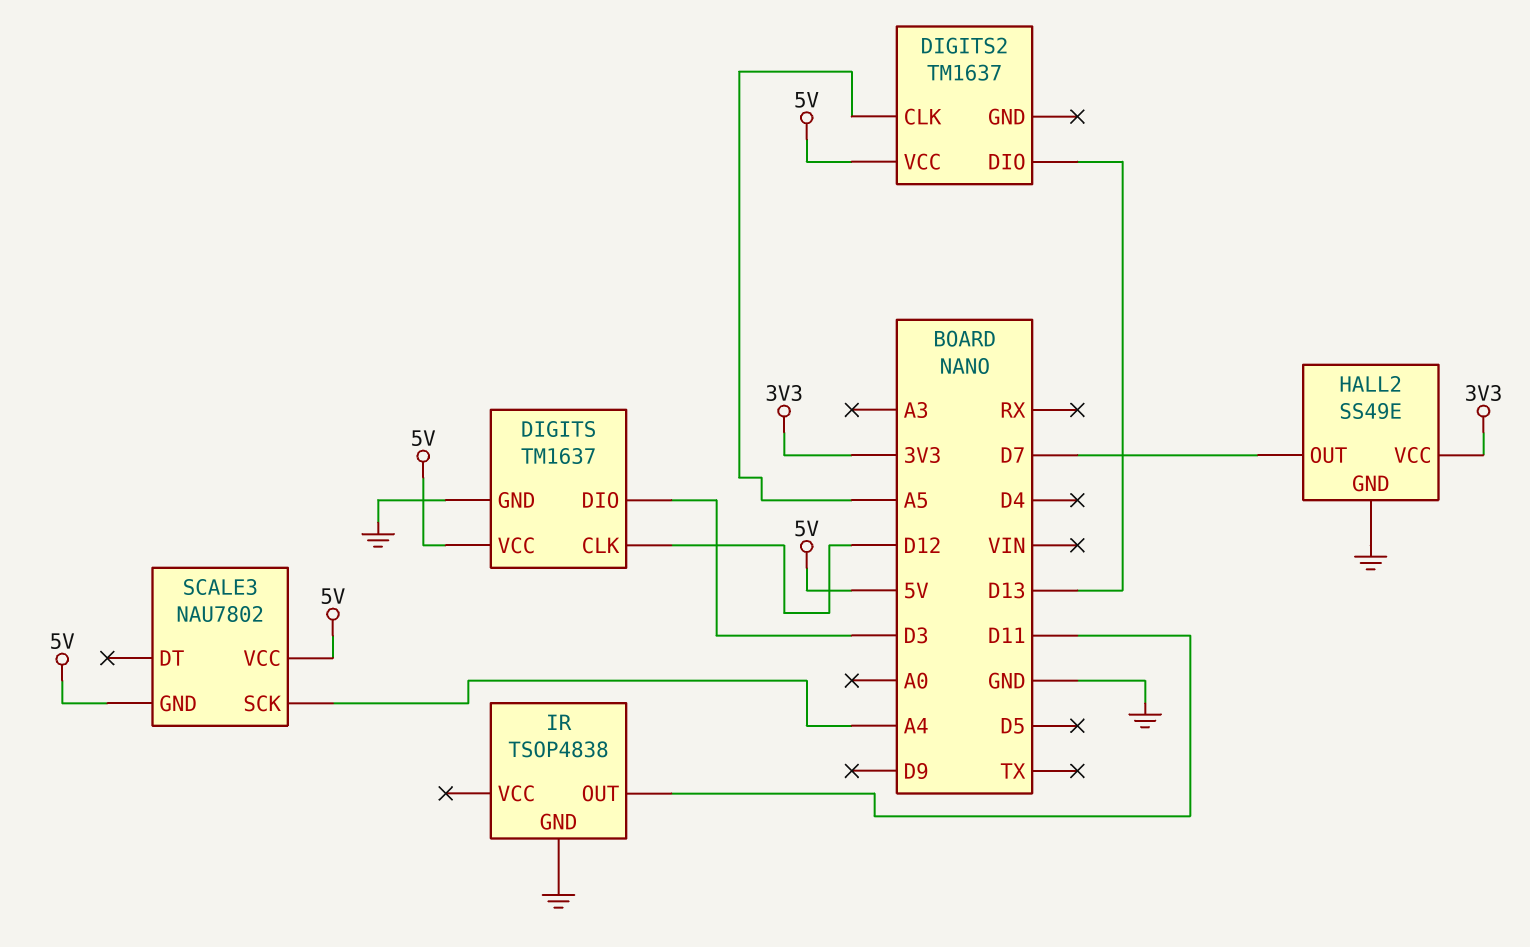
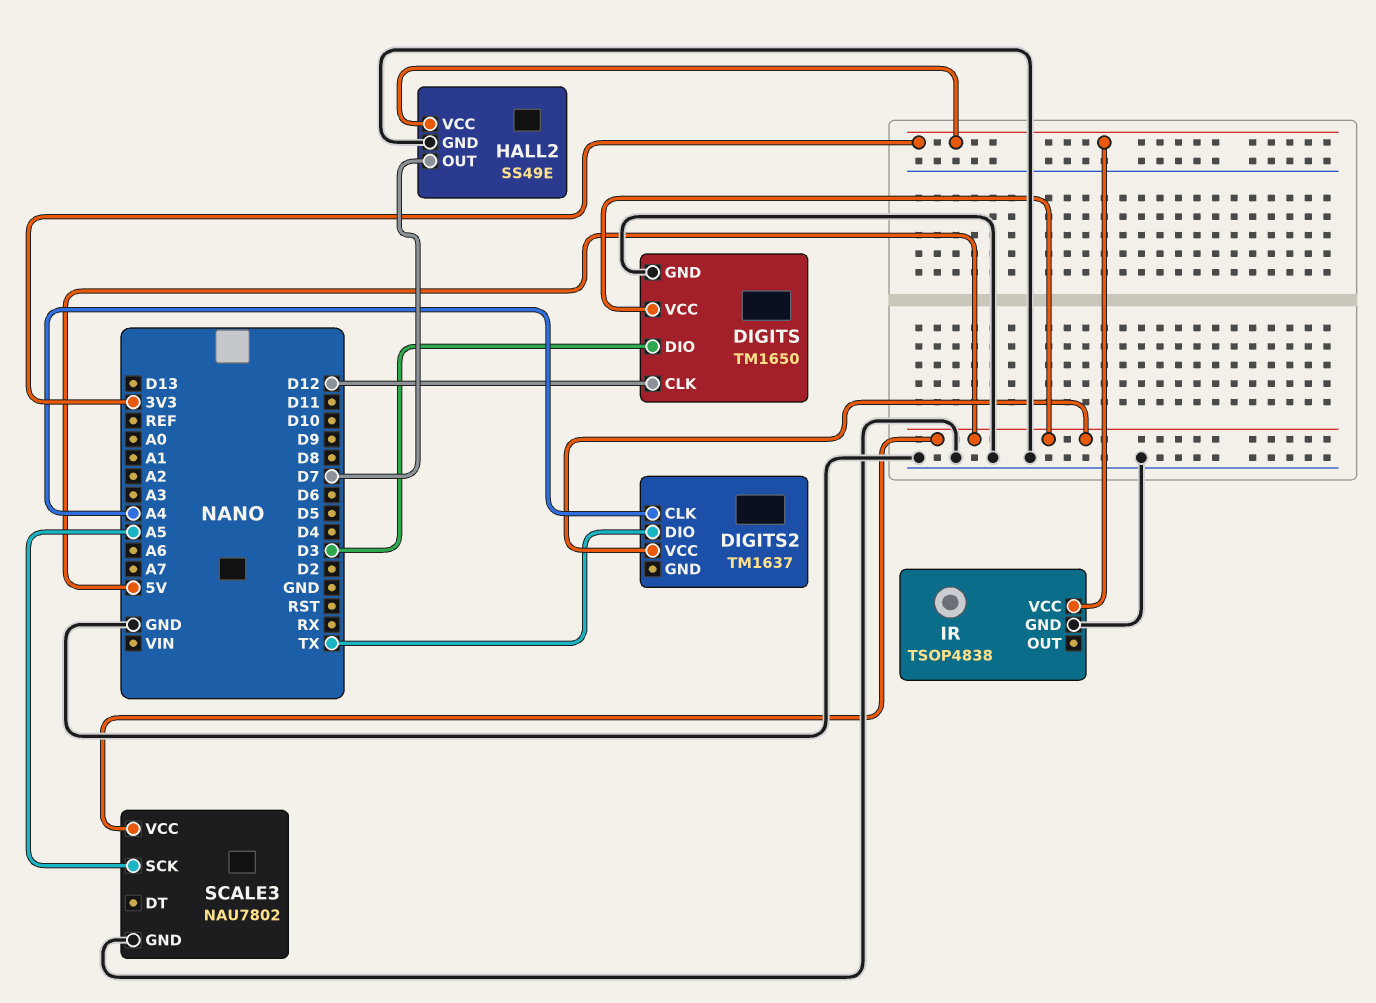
DIGITS: TM1637 -> TM1650
DIGITS2 pin CLK: A5 -> A4
DIGITS2 pin DIO: D13 -> TX
IR pin OUT: D11 -> none
IR pin VCC: none -> 3V3
SCALE3 pin GND: 5V -> GND
SCALE3 pin SCK: A4 -> A5

